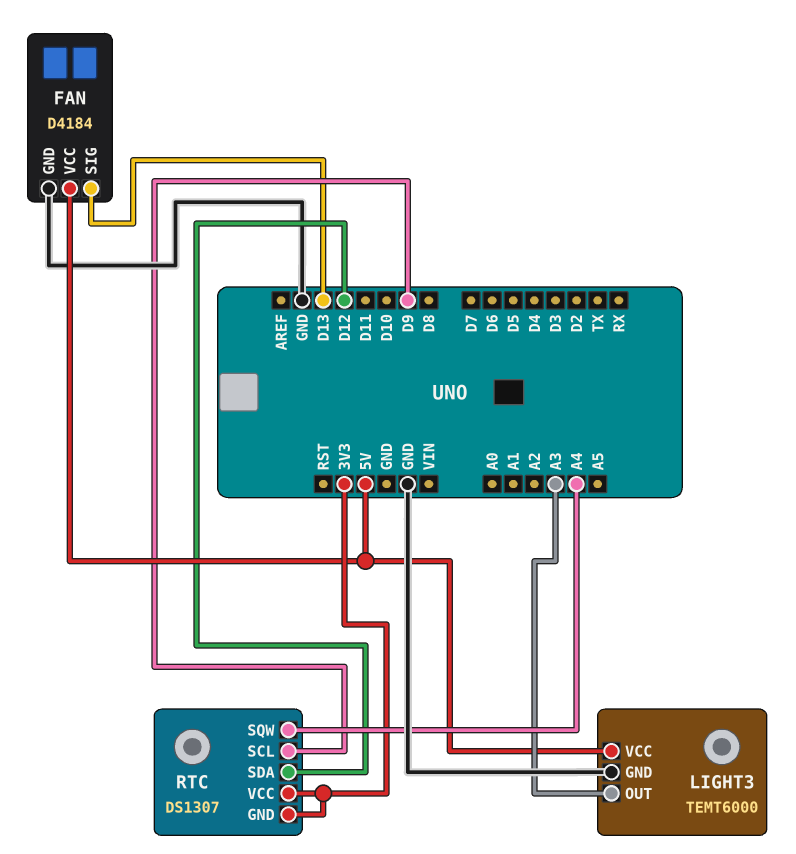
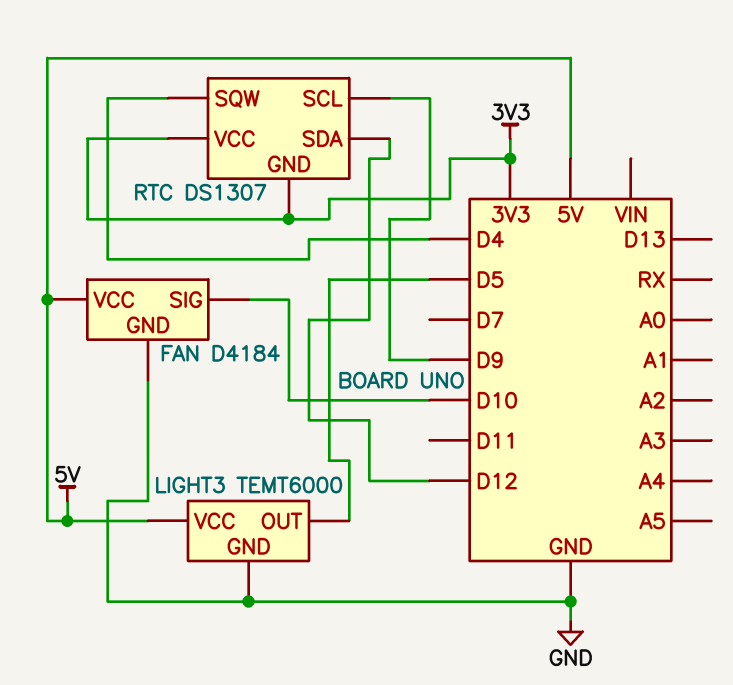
FAN pin SIG: D13 -> D10
LIGHT3 pin OUT: A3 -> D5
RTC pin SQW: A4 -> D4

